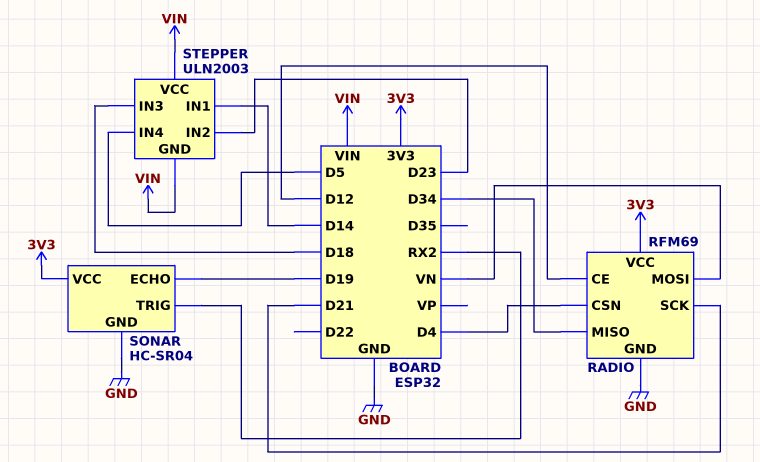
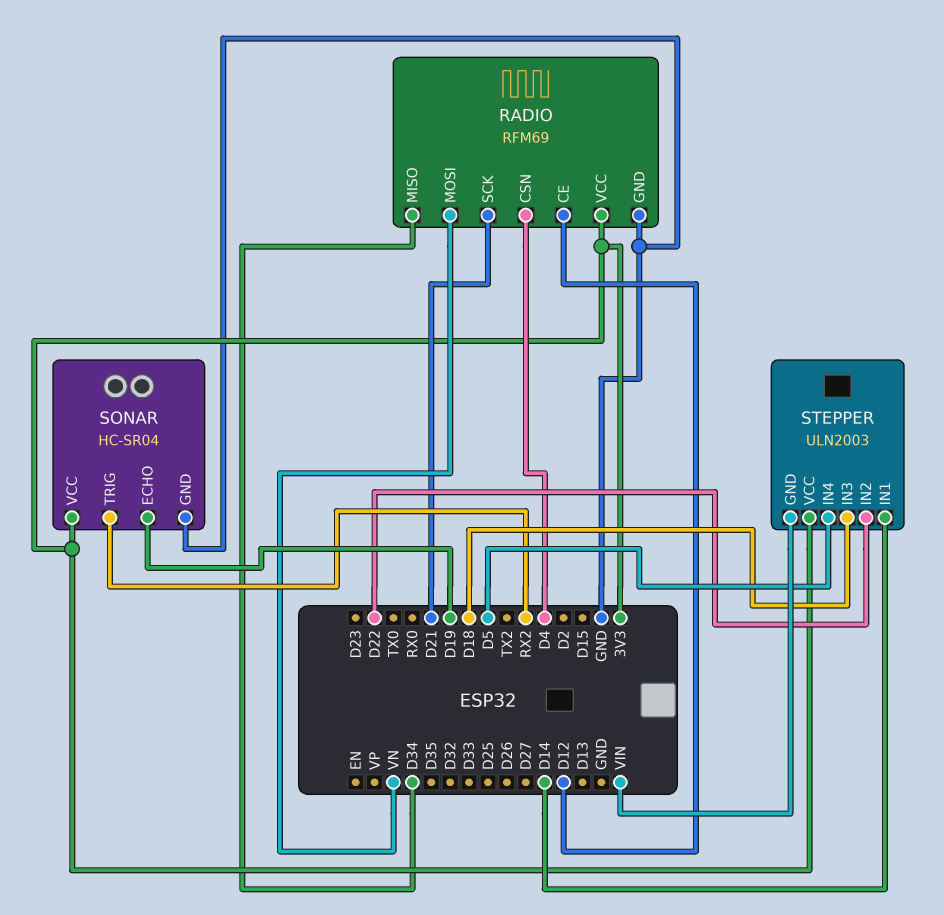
STEPPER pin IN2: D23 -> D22
STEPPER pin VCC: VIN -> 3V3

